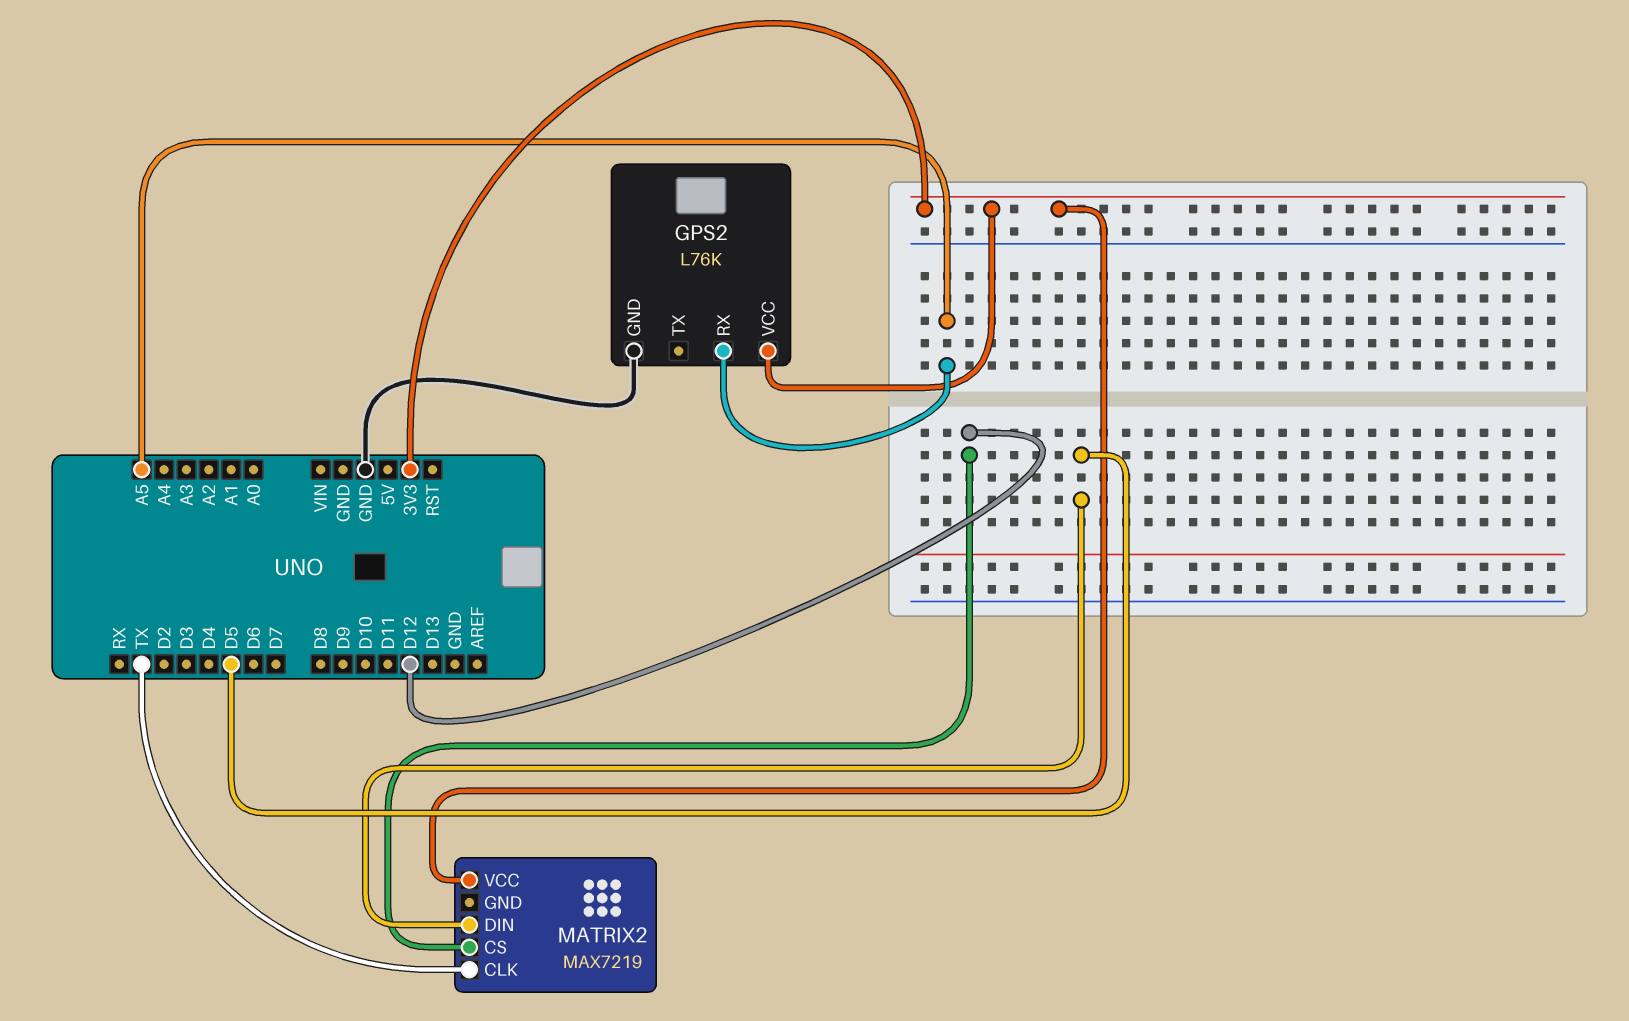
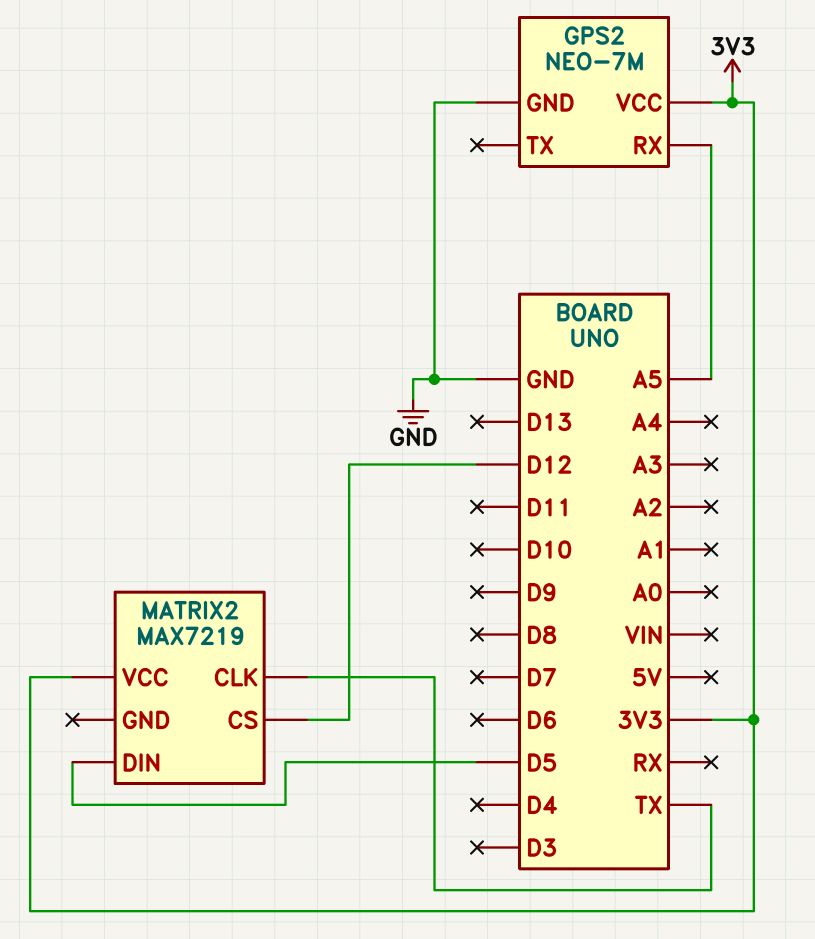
GPS2: L76K -> NEO-7M

